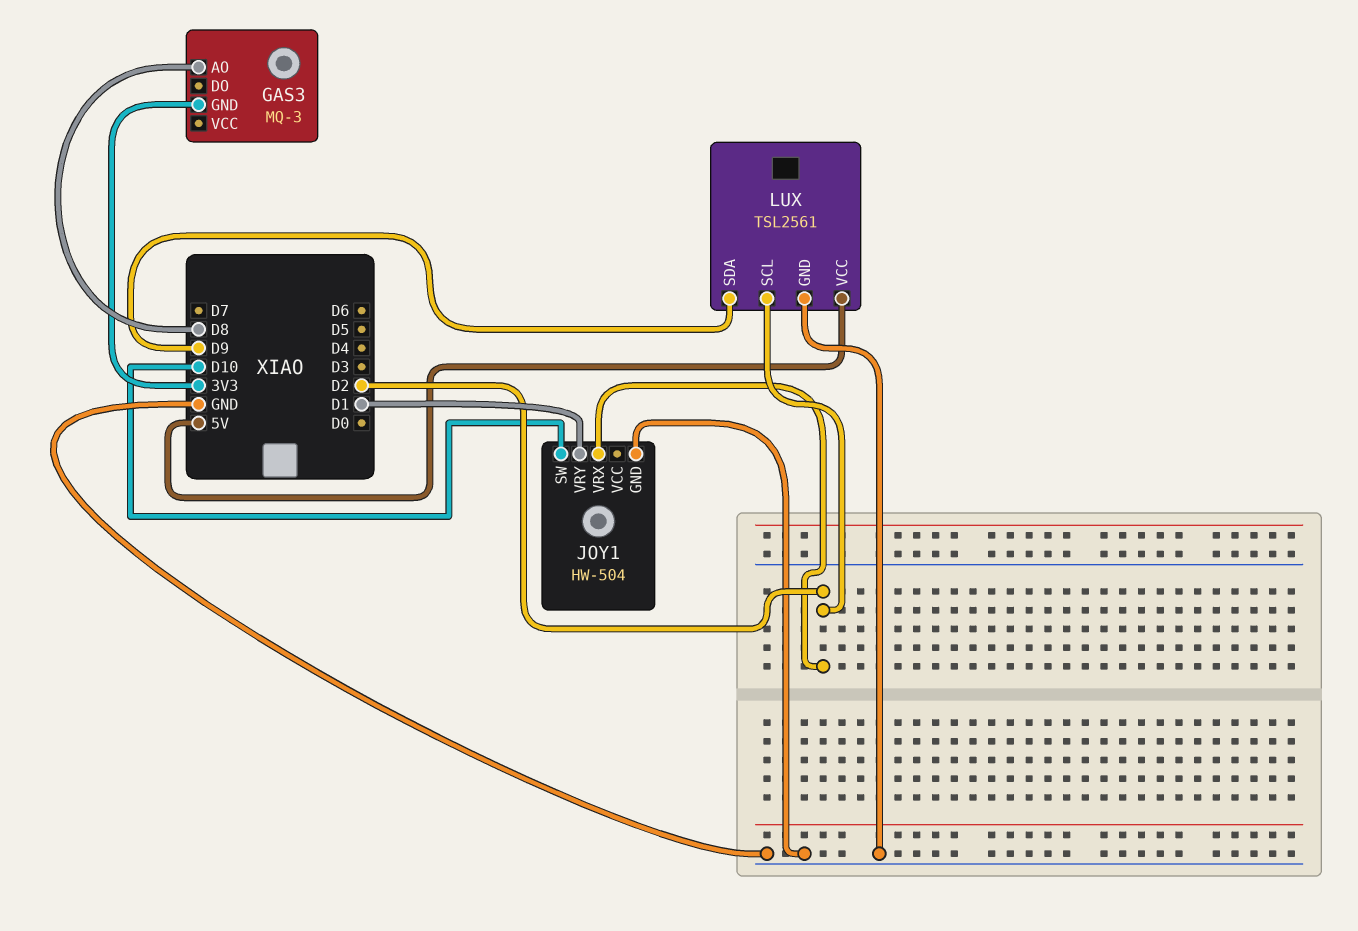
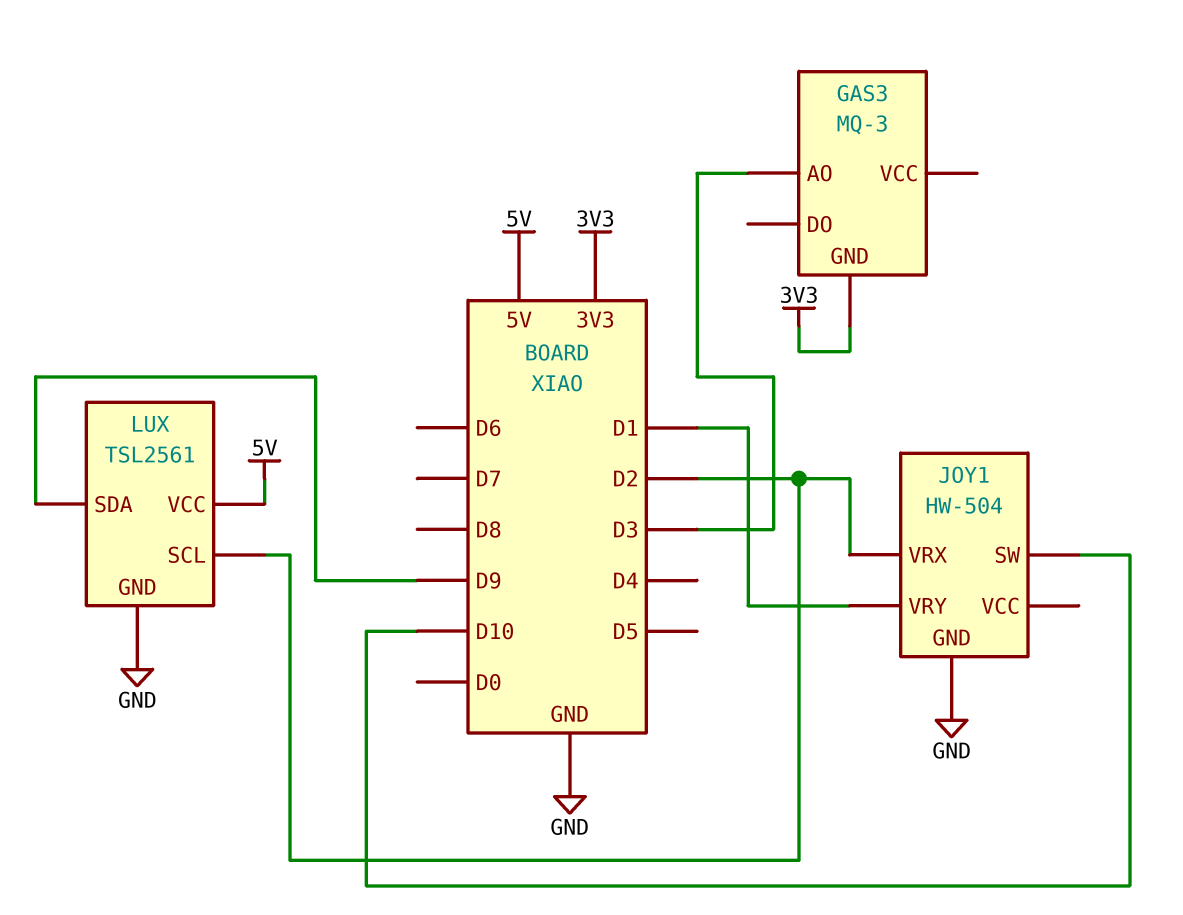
GAS3 pin AO: D8 -> D3

